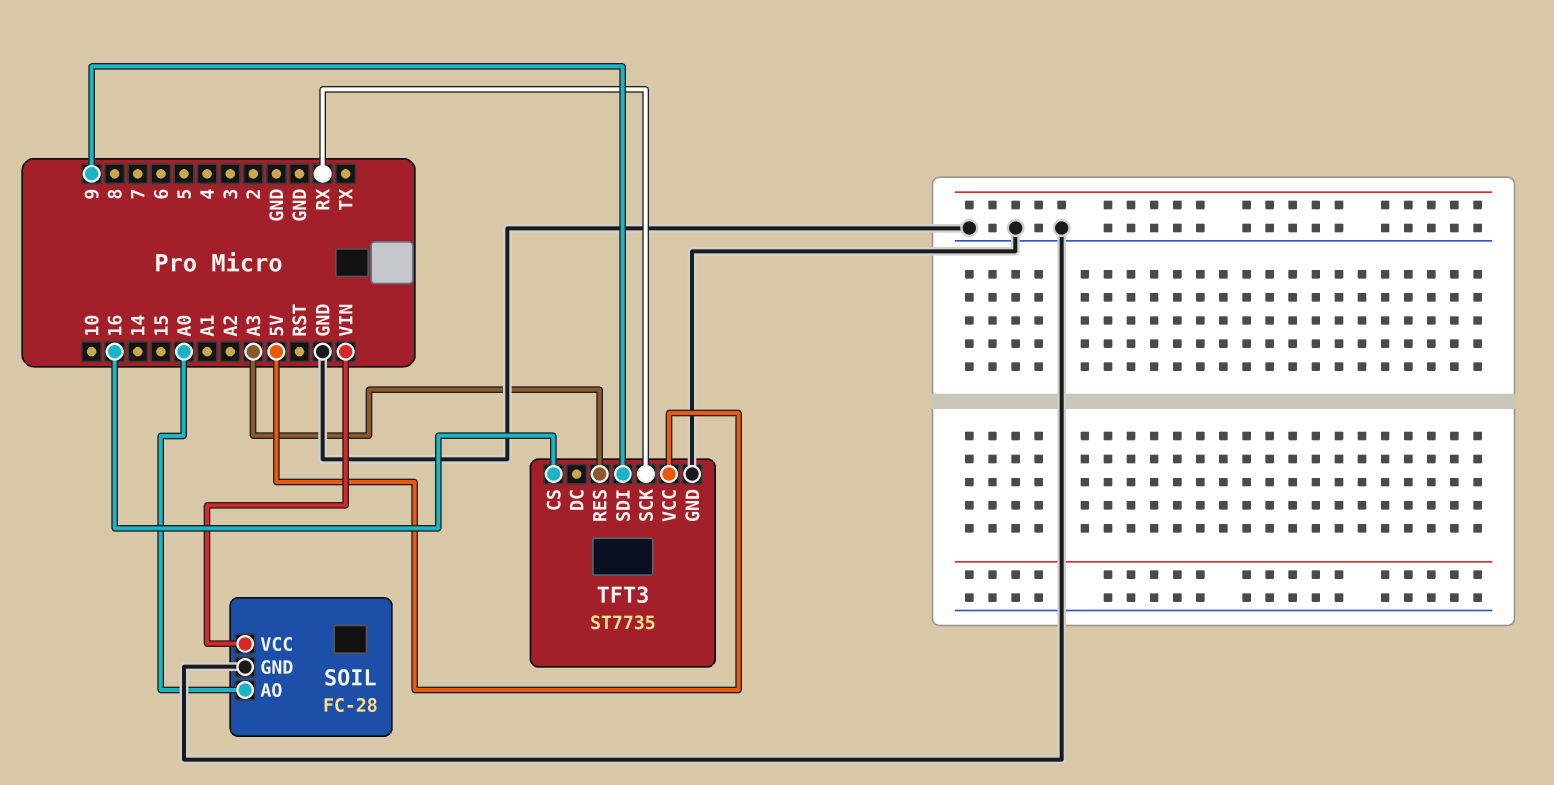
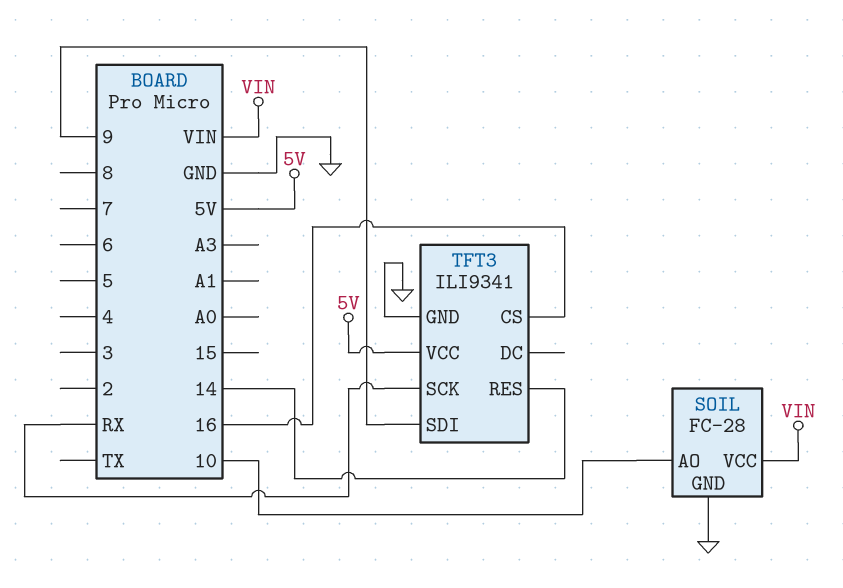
SOIL pin AO: A0 -> 10
TFT3: ST7735 -> ILI9341
TFT3 pin RES: A3 -> 14

